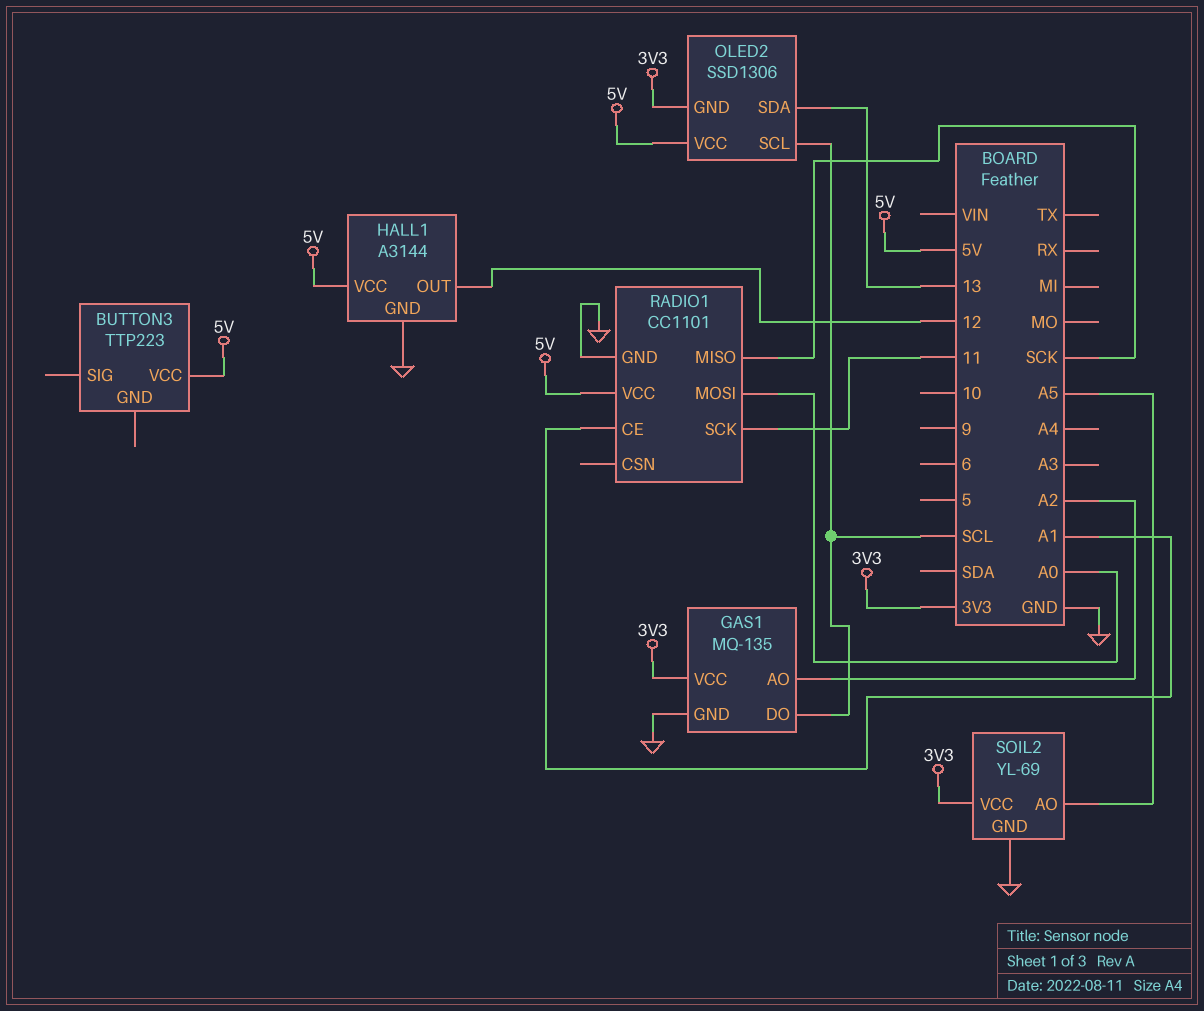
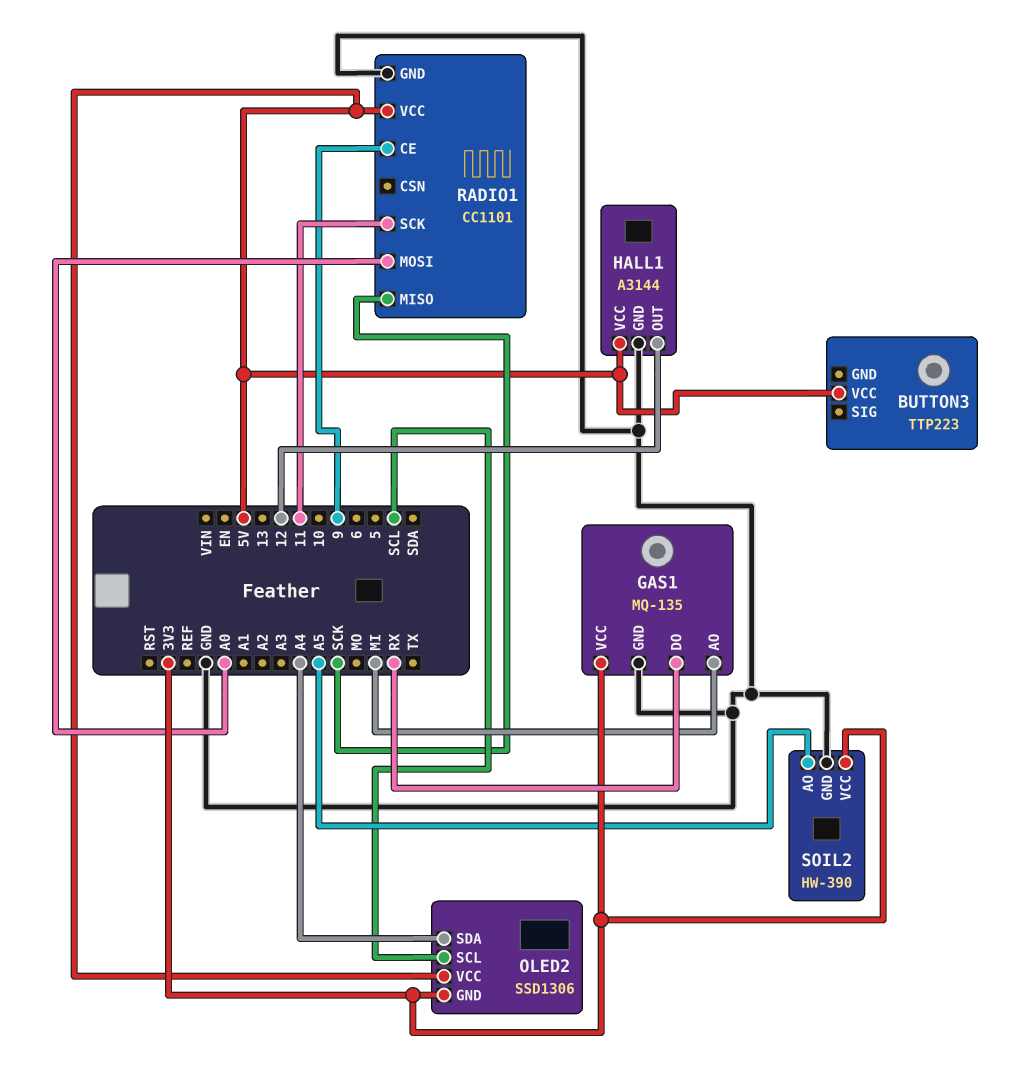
GAS1 pin AO: A2 -> MI
GAS1 pin DO: SCL -> RX
OLED2 pin SDA: 13 -> A4
RADIO1 pin CE: A1 -> 9
SOIL2: YL-69 -> HW-390

